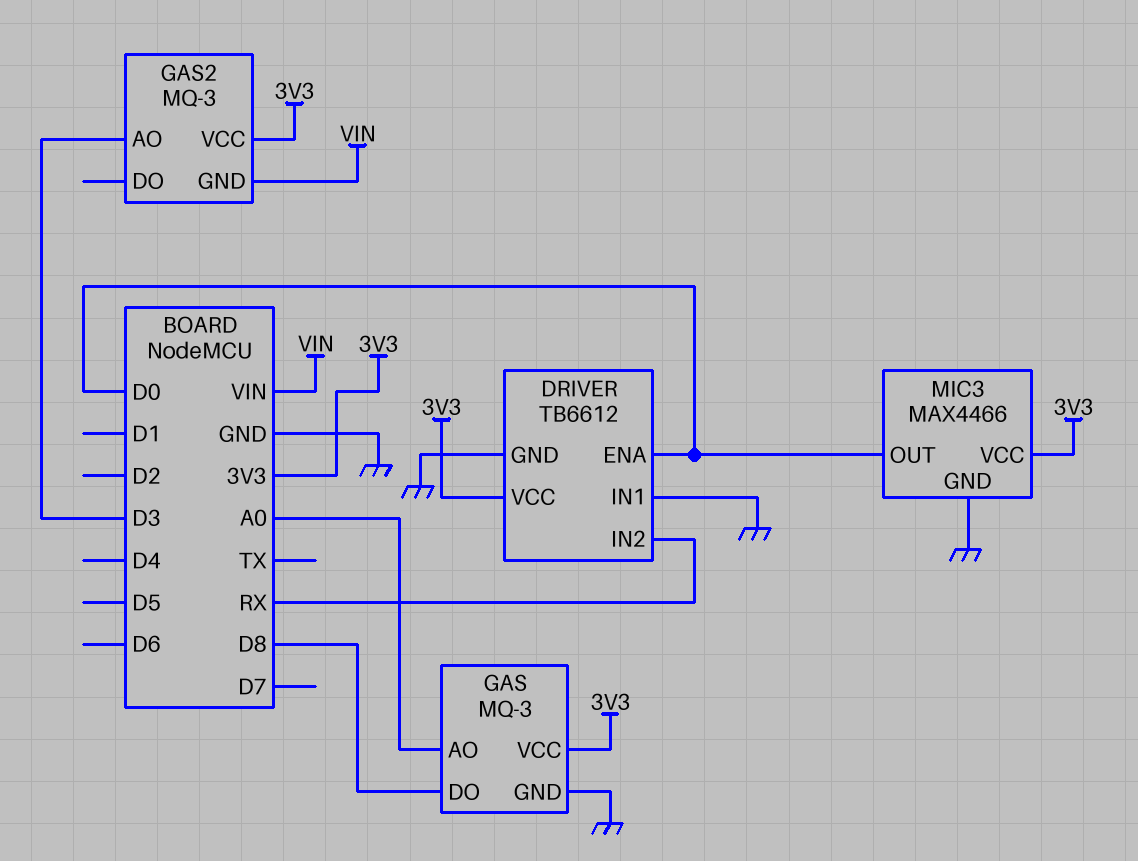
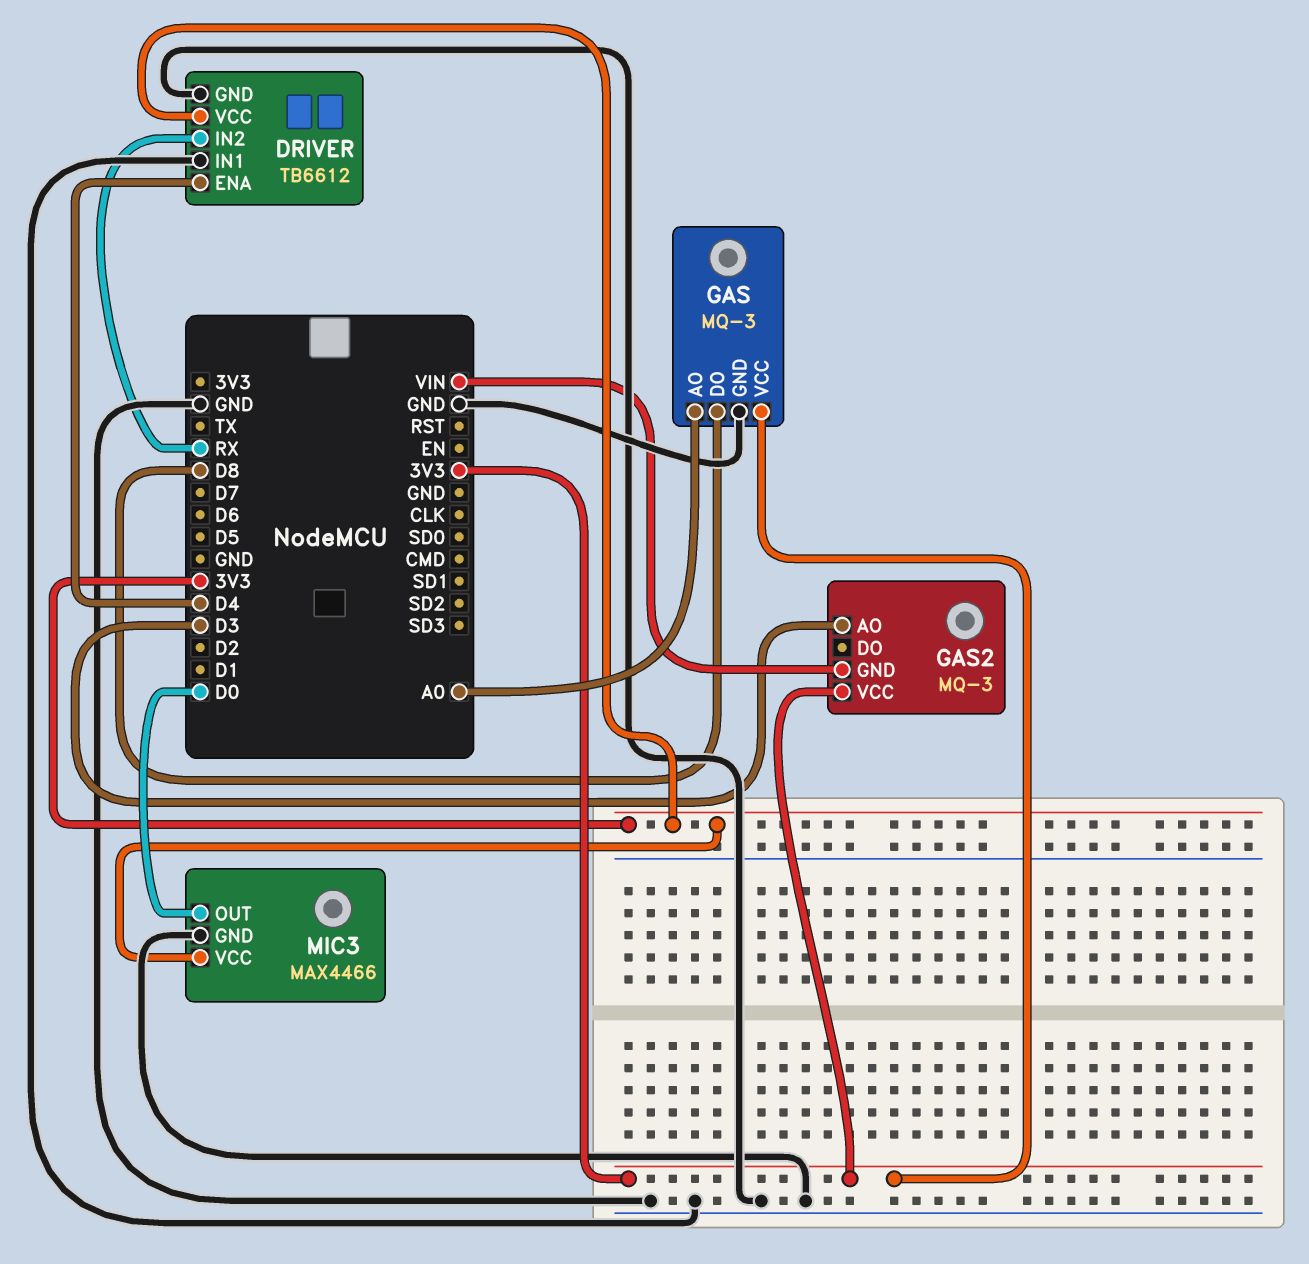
DRIVER pin ENA: D0 -> D4

